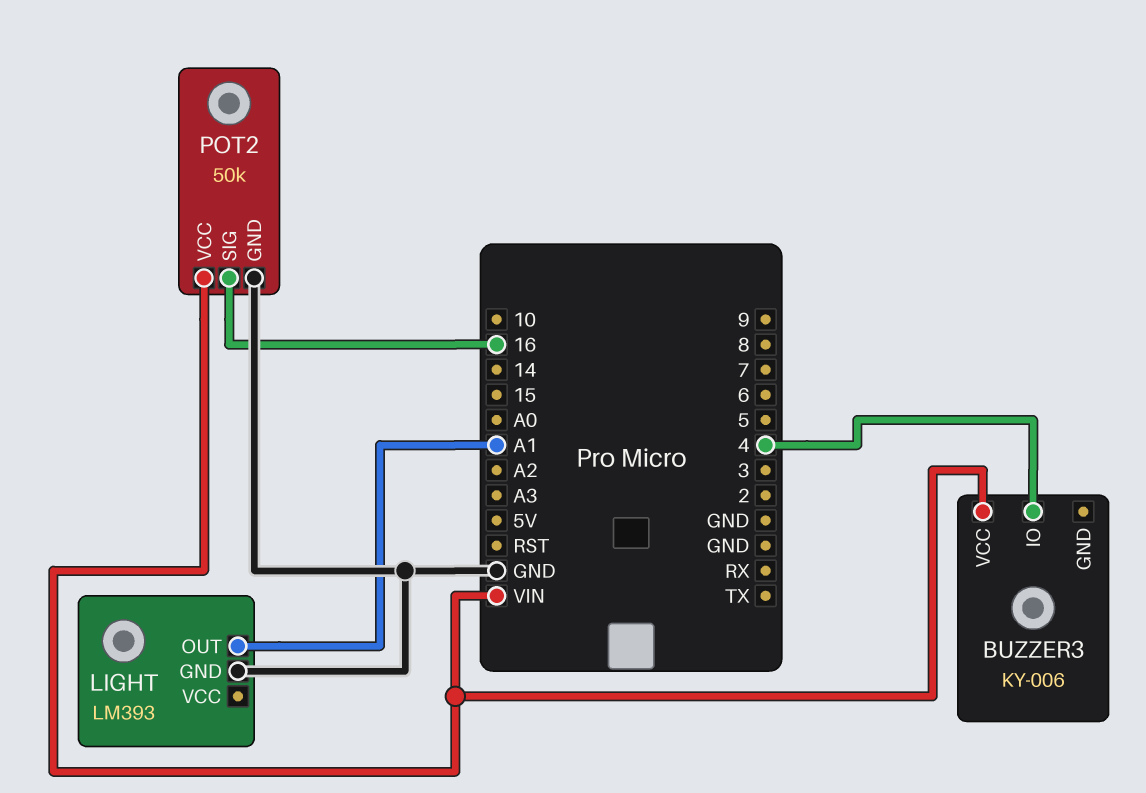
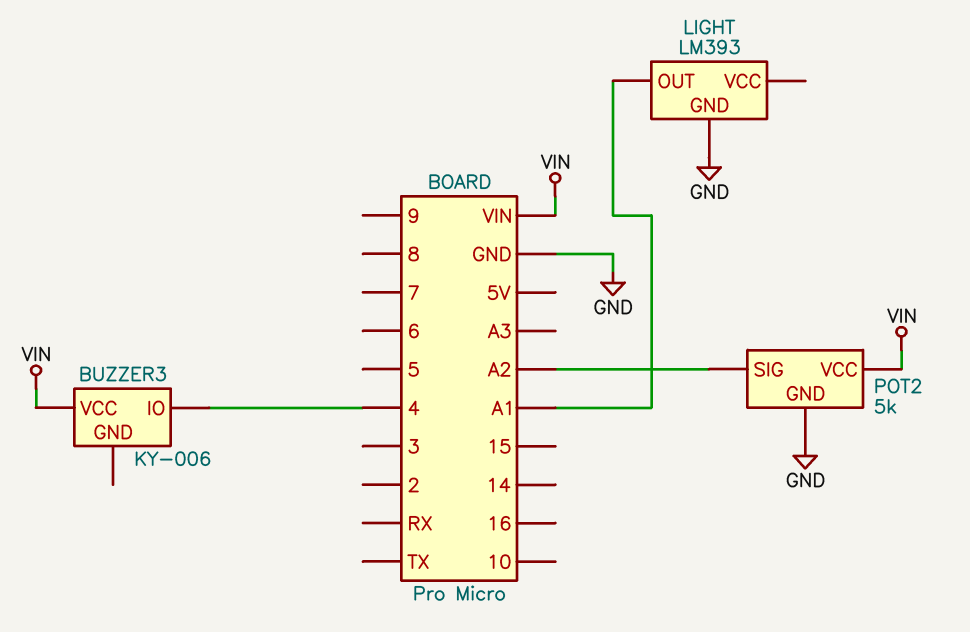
POT2: 50k -> 5k
POT2 pin SIG: 16 -> A2

